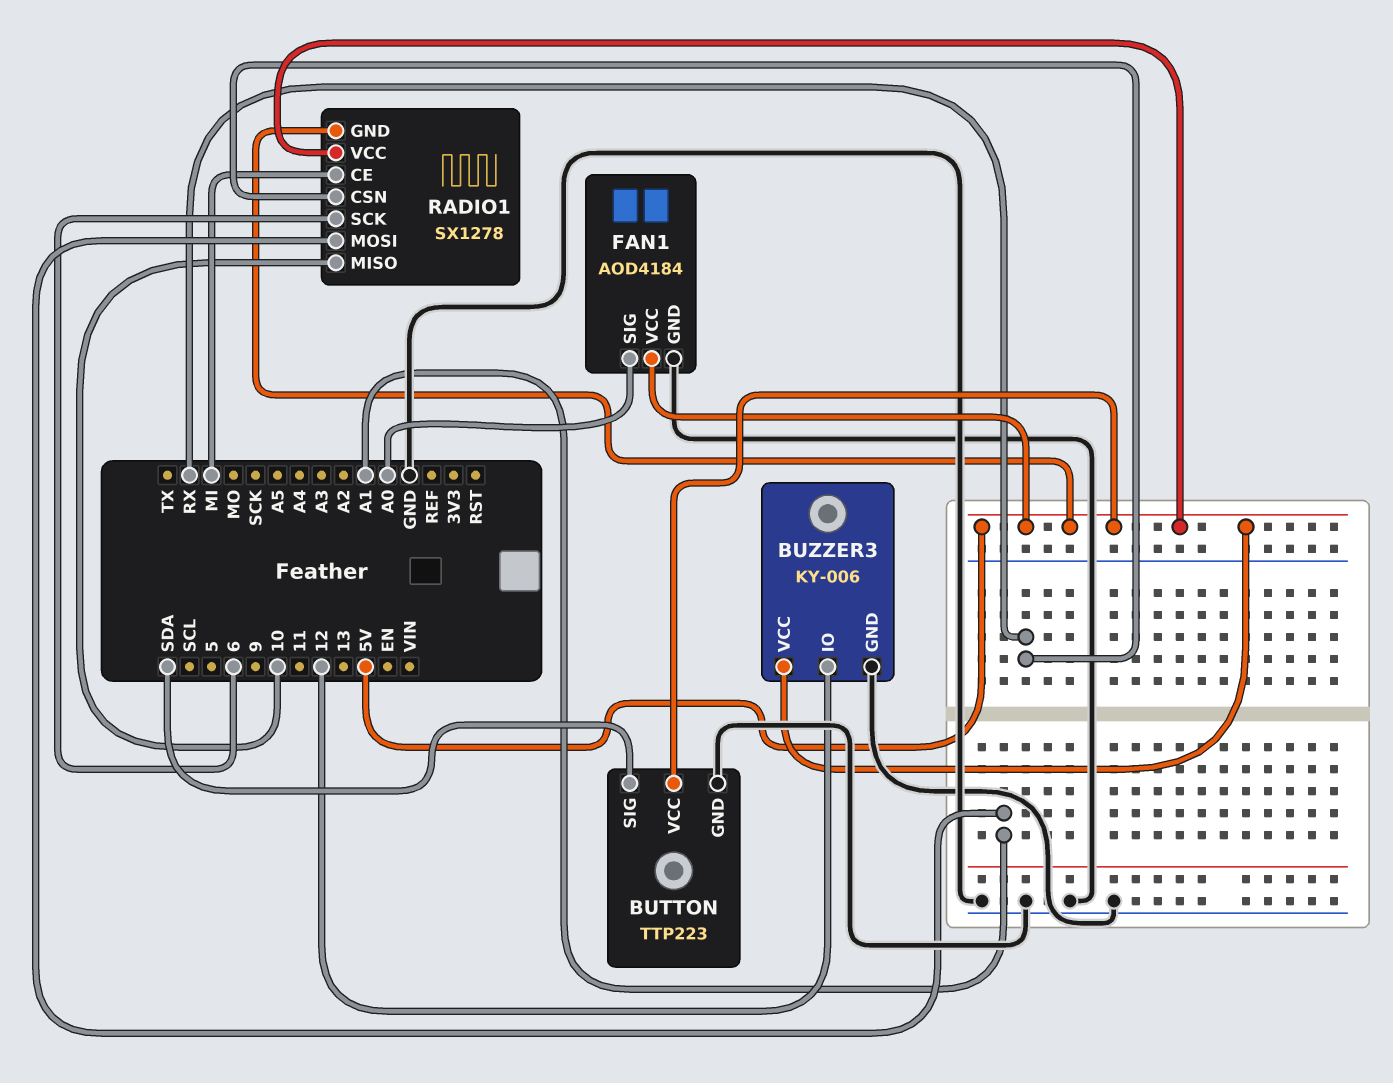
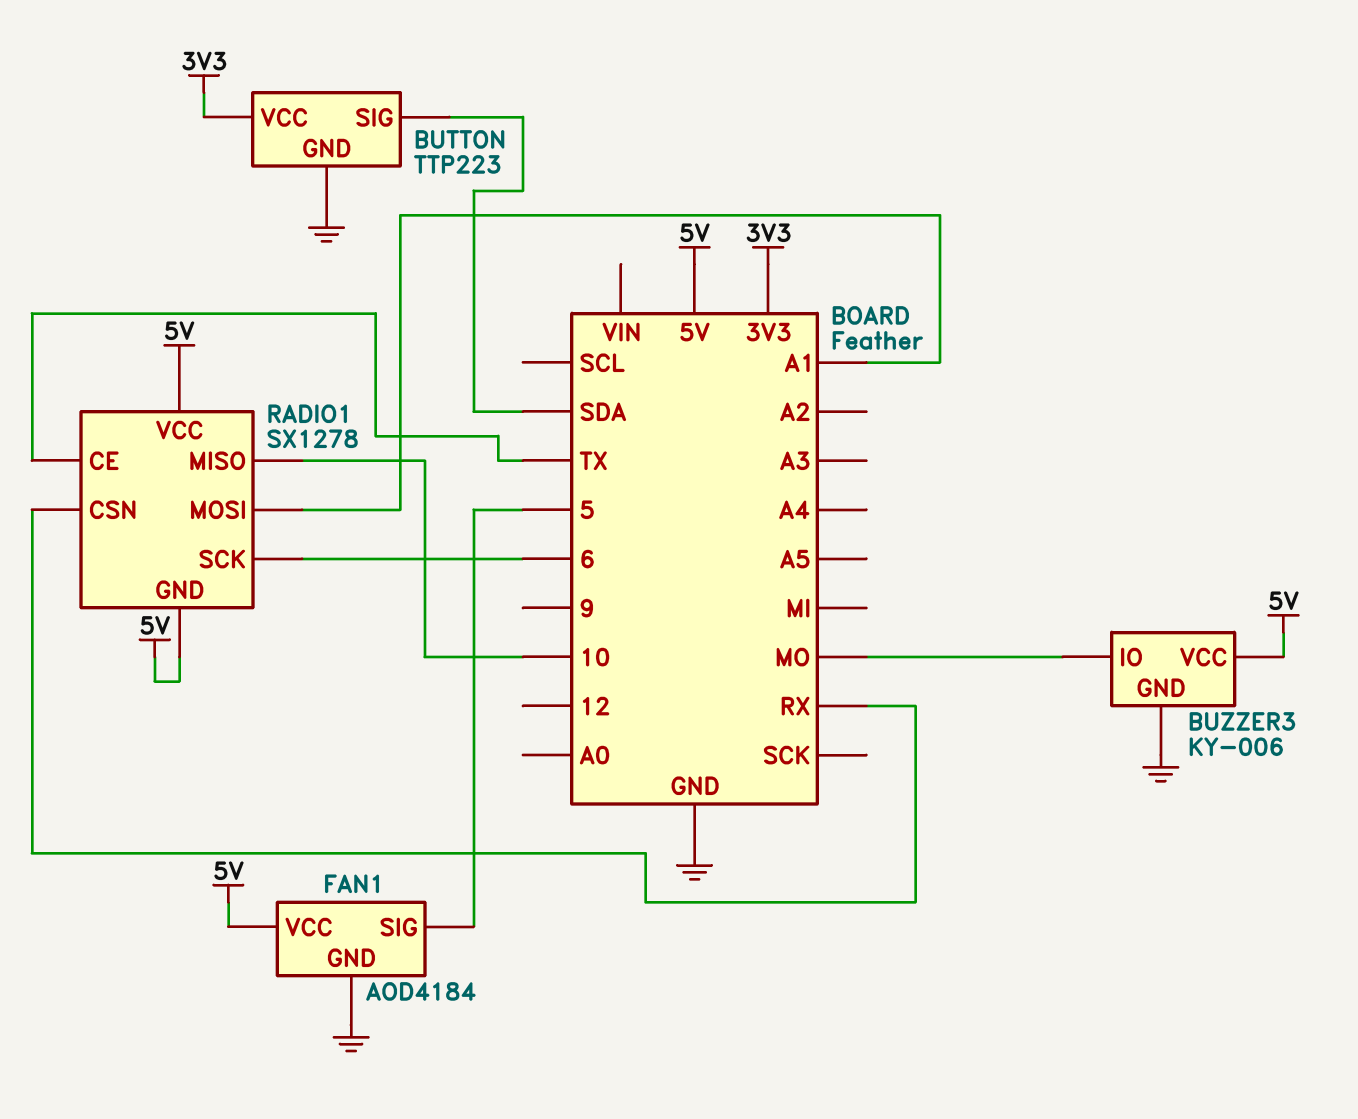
BUTTON pin VCC: 5V -> 3V3
BUZZER3 pin IO: 12 -> MO
FAN1 pin SIG: A0 -> 5
RADIO1 pin CE: MI -> TX

